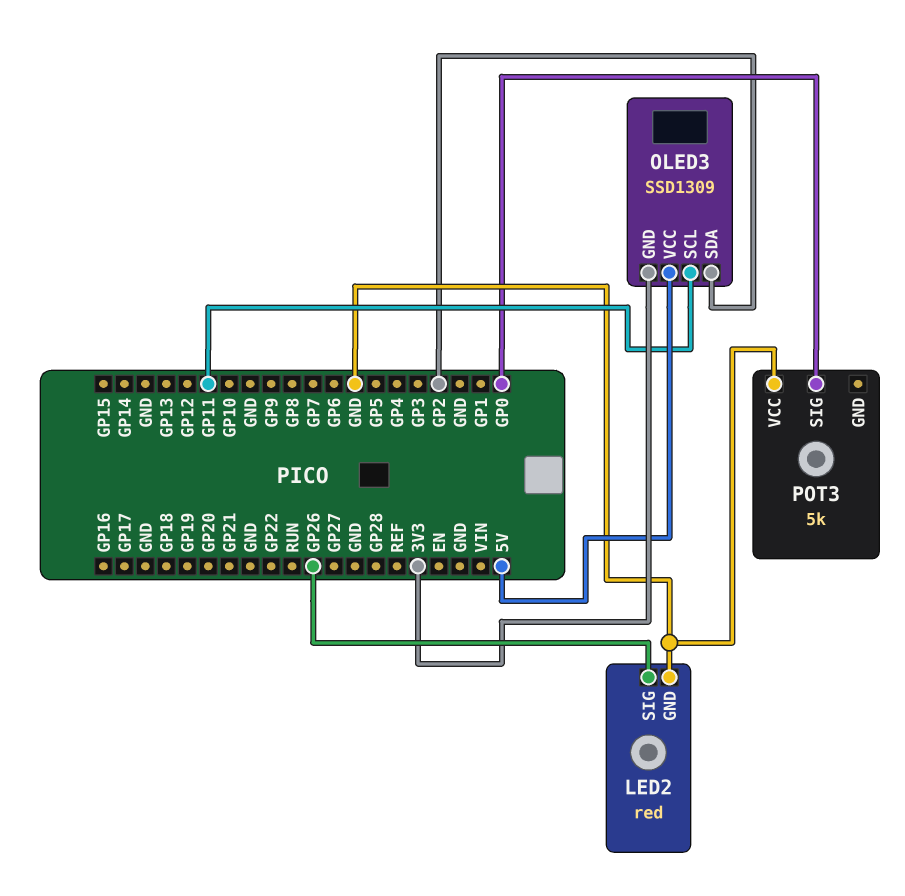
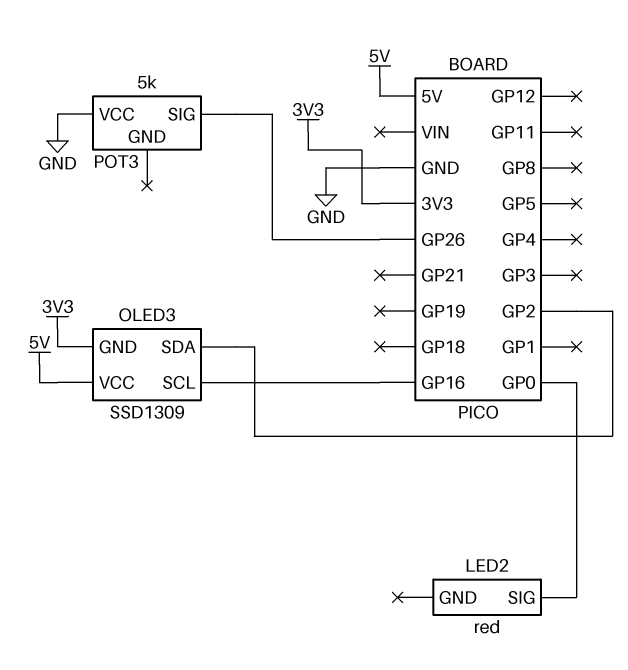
LED2 pin GND: GND -> none
LED2 pin SIG: GP26 -> GP0
OLED3 pin SCL: GP11 -> GP16
POT3 pin SIG: GP0 -> GP26

